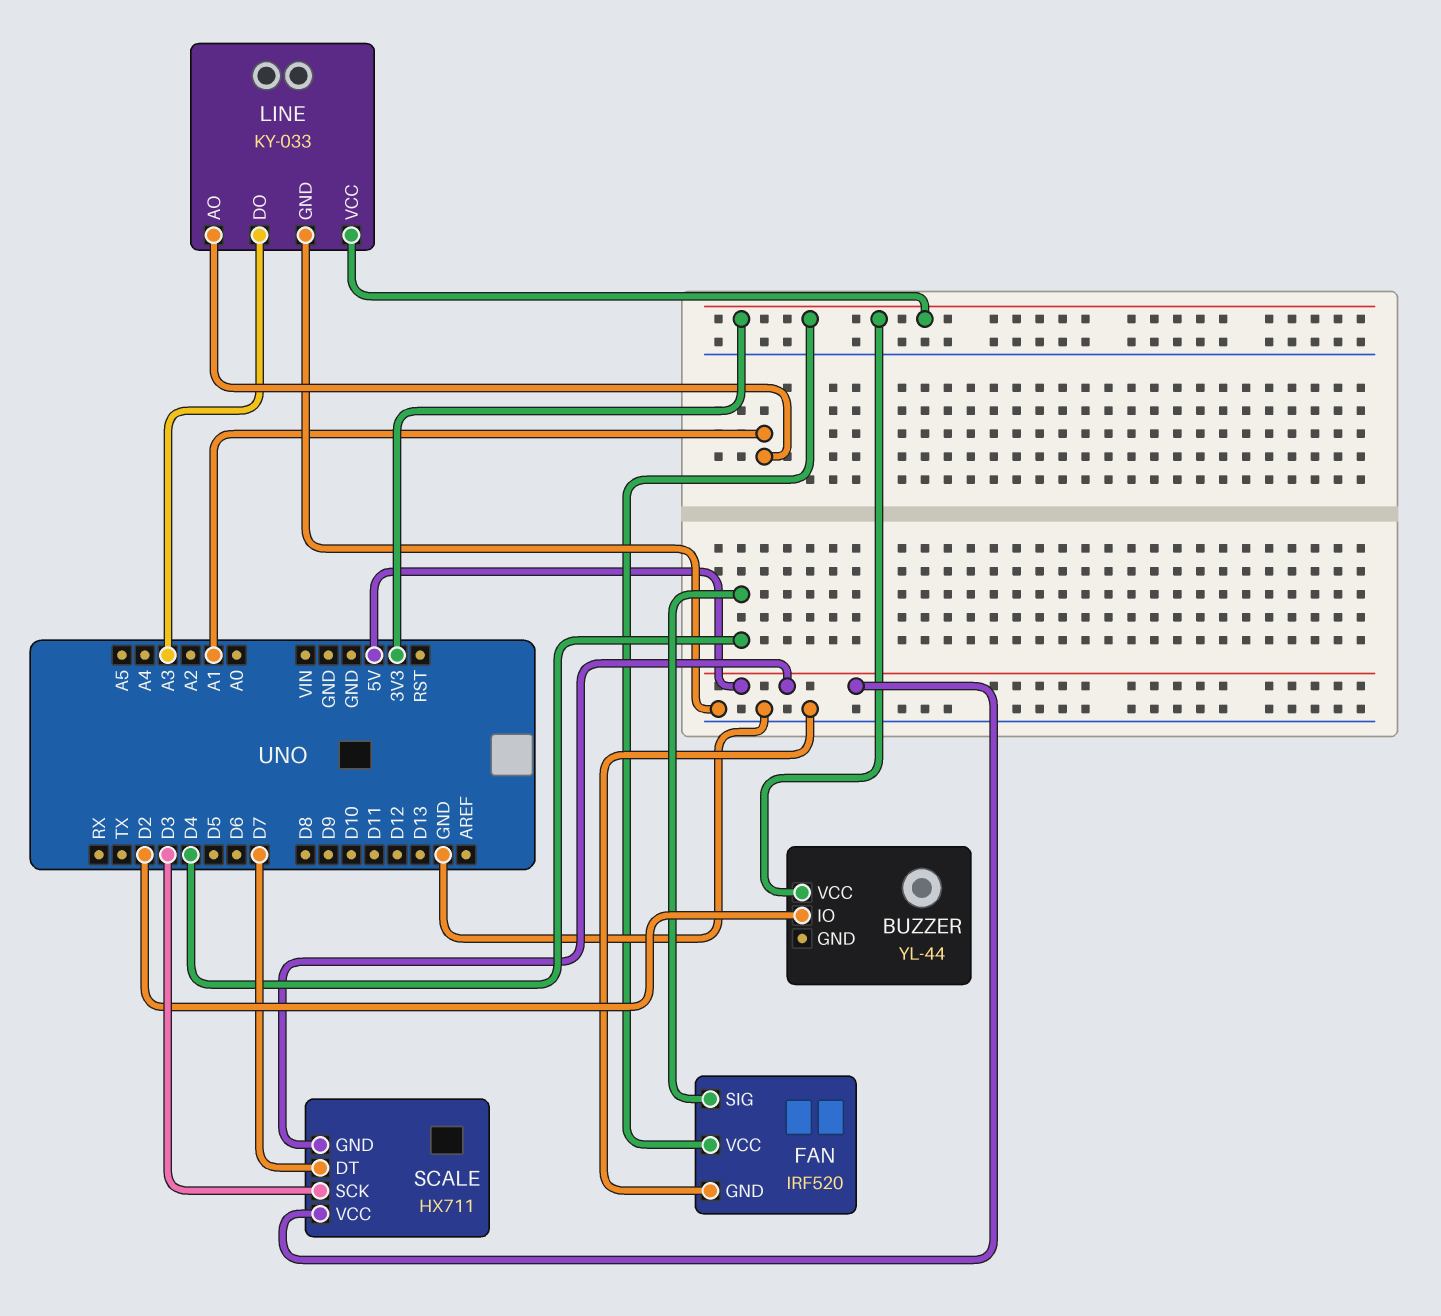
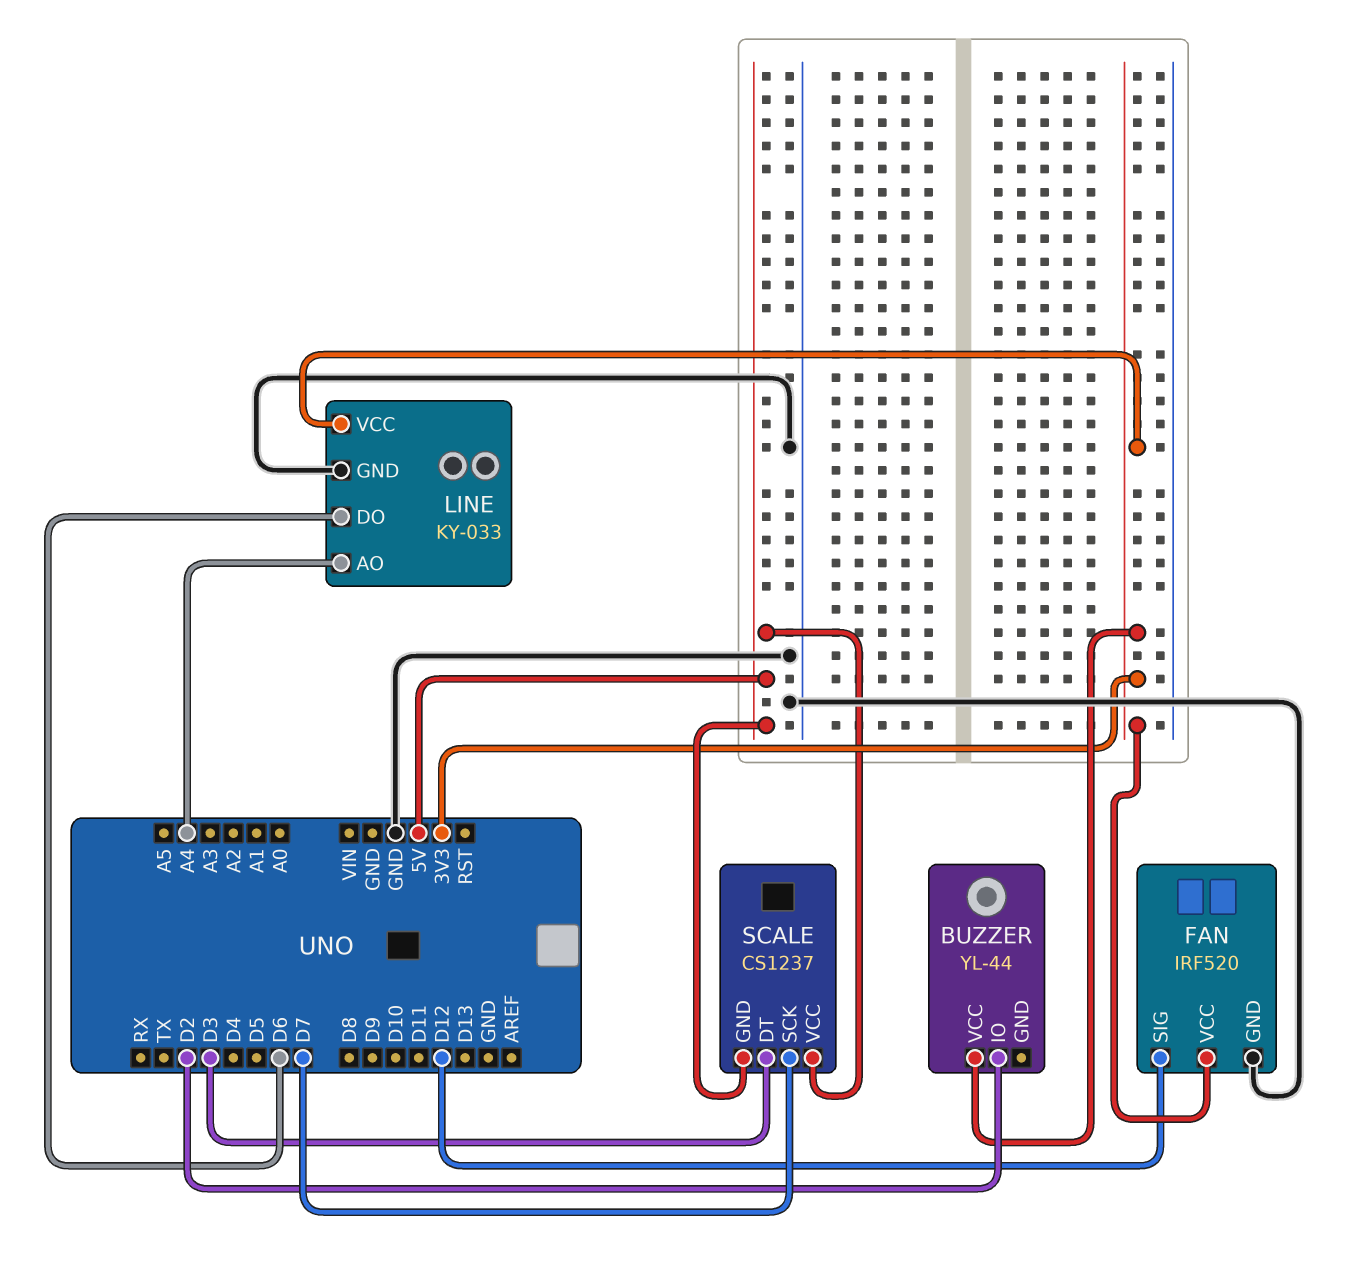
FAN pin SIG: D4 -> D12
LINE pin AO: A1 -> A4
LINE pin DO: A3 -> D6
SCALE: HX711 -> CS1237
SCALE pin DT: D7 -> D3
SCALE pin SCK: D3 -> D7

